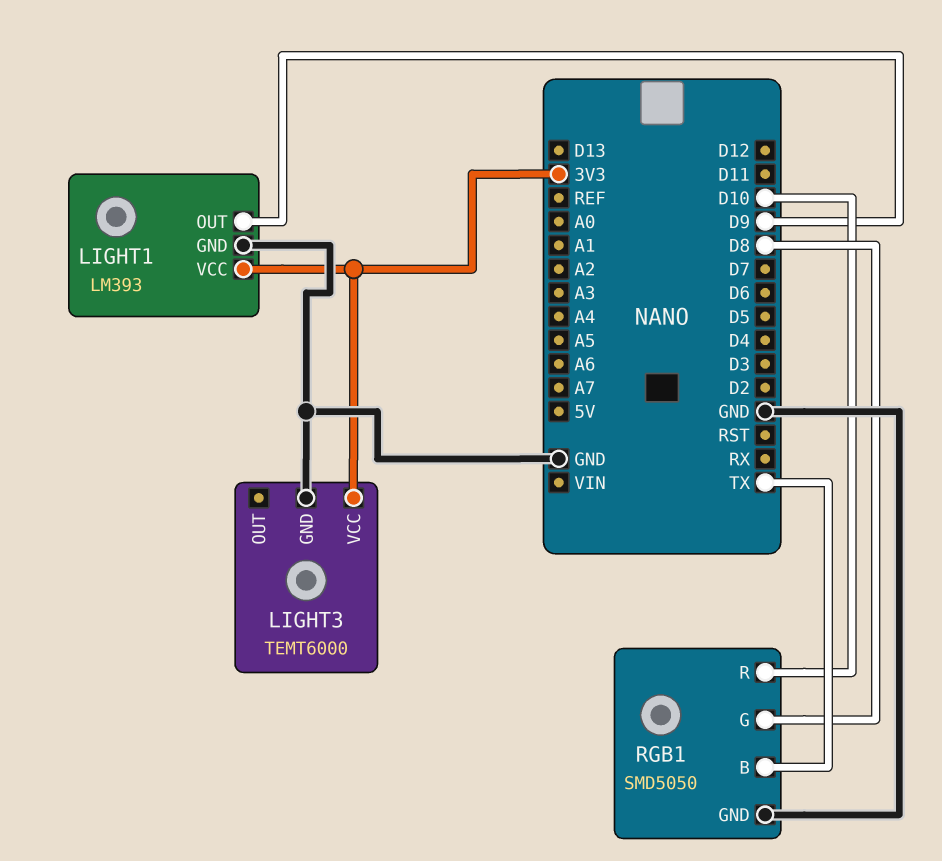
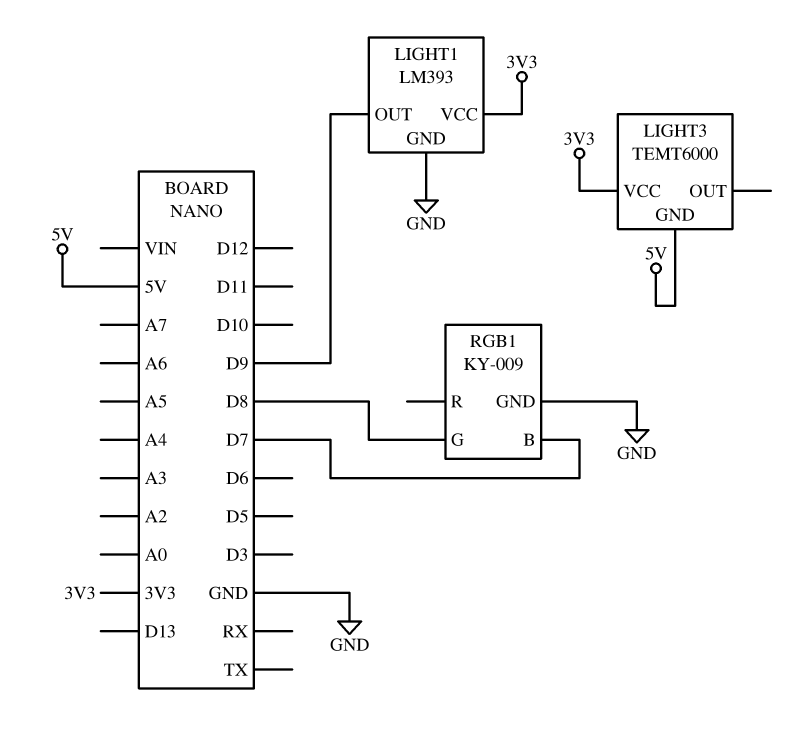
LIGHT3 pin GND: GND -> 5V
RGB1: SMD5050 -> KY-009
RGB1 pin B: TX -> D7
RGB1 pin R: D10 -> none

